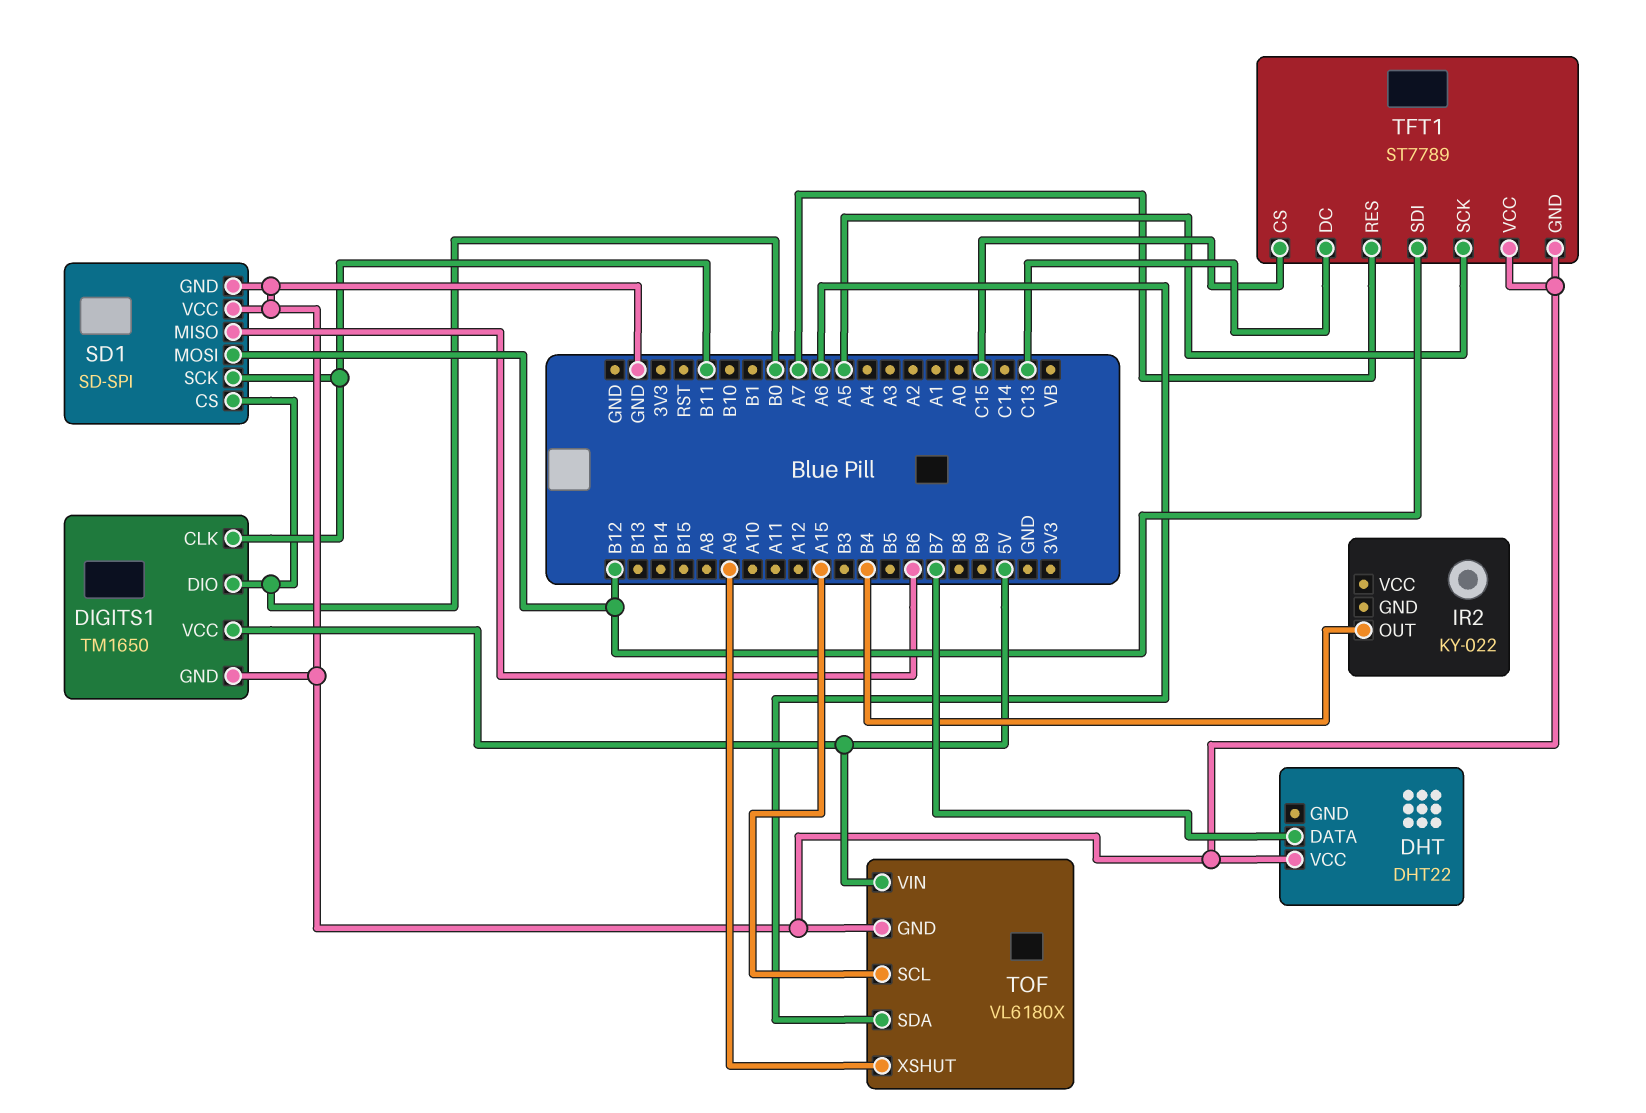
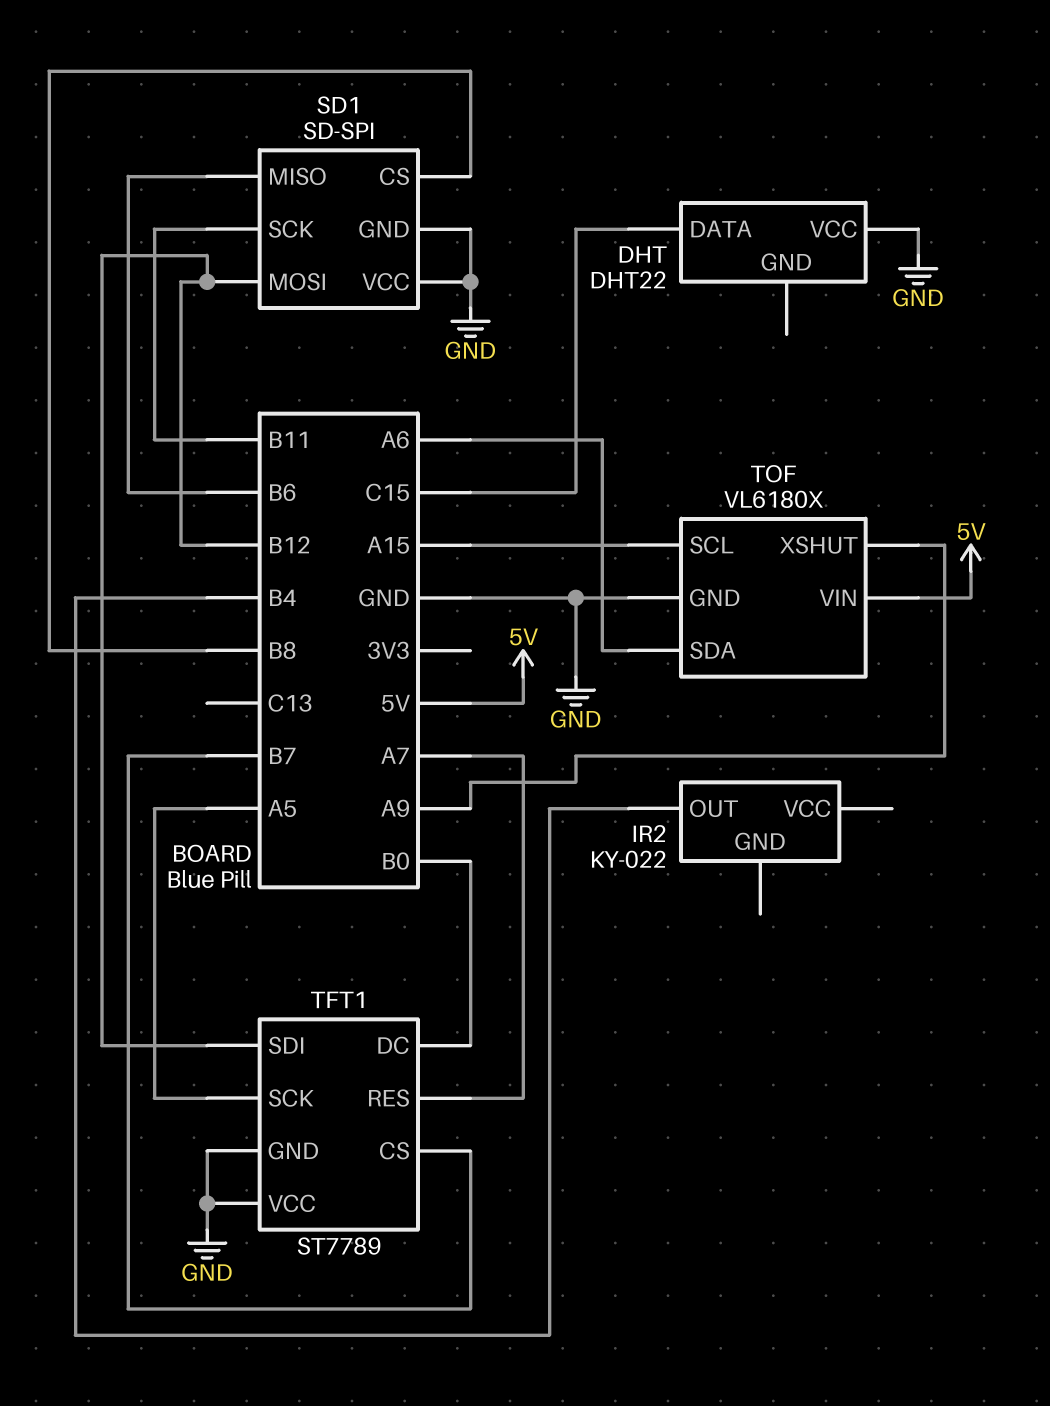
DHT pin DATA: B7 -> C15
DIGITS1: TM1650 -> none
DIGITS1 pin CLK: B11 -> none
DIGITS1 pin DIO: B0 -> none
DIGITS1 pin GND: GND -> none
DIGITS1 pin VCC: 5V -> none
SD1 pin CS: B0 -> B8
TFT1 pin CS: C15 -> B7
TFT1 pin DC: C13 -> B0

